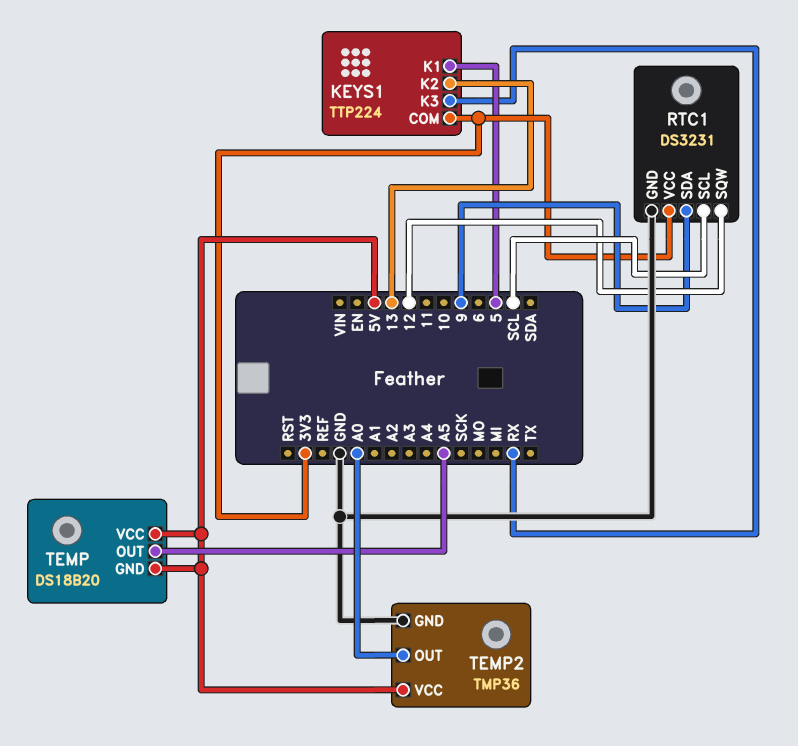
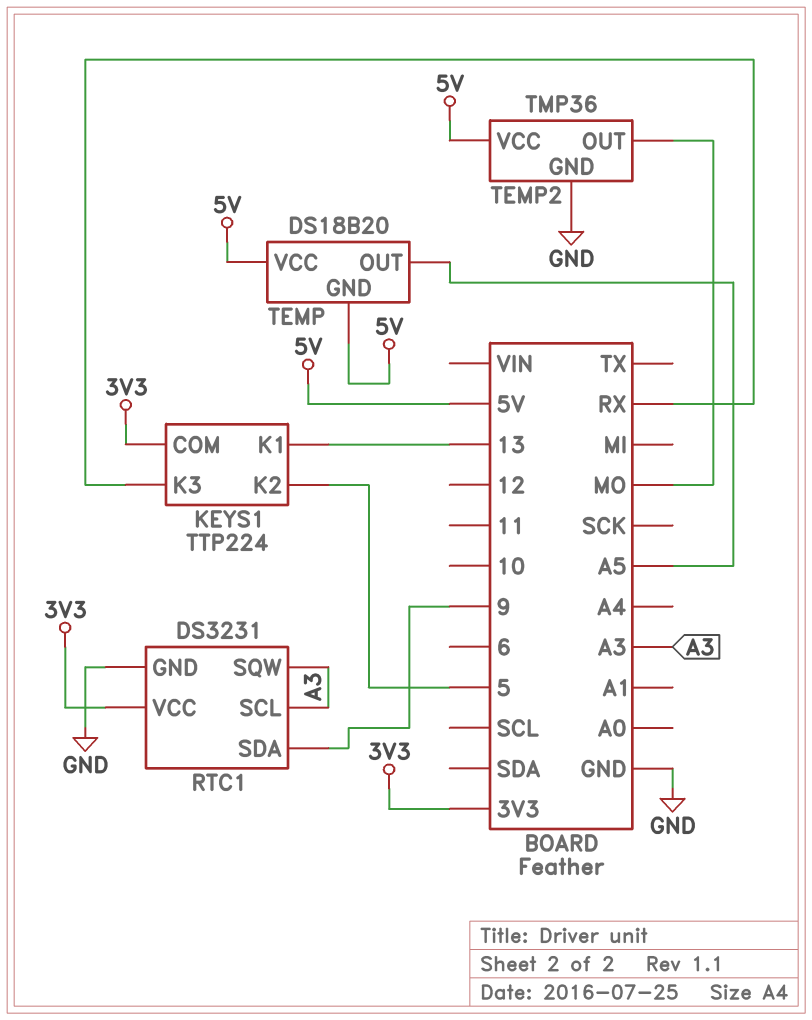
KEYS1 pin K1: 5 -> 13
KEYS1 pin K2: 13 -> 5
RTC1 pin SCL: SCL -> A3
RTC1 pin SQW: 12 -> A3
TEMP2 pin OUT: A0 -> MO

